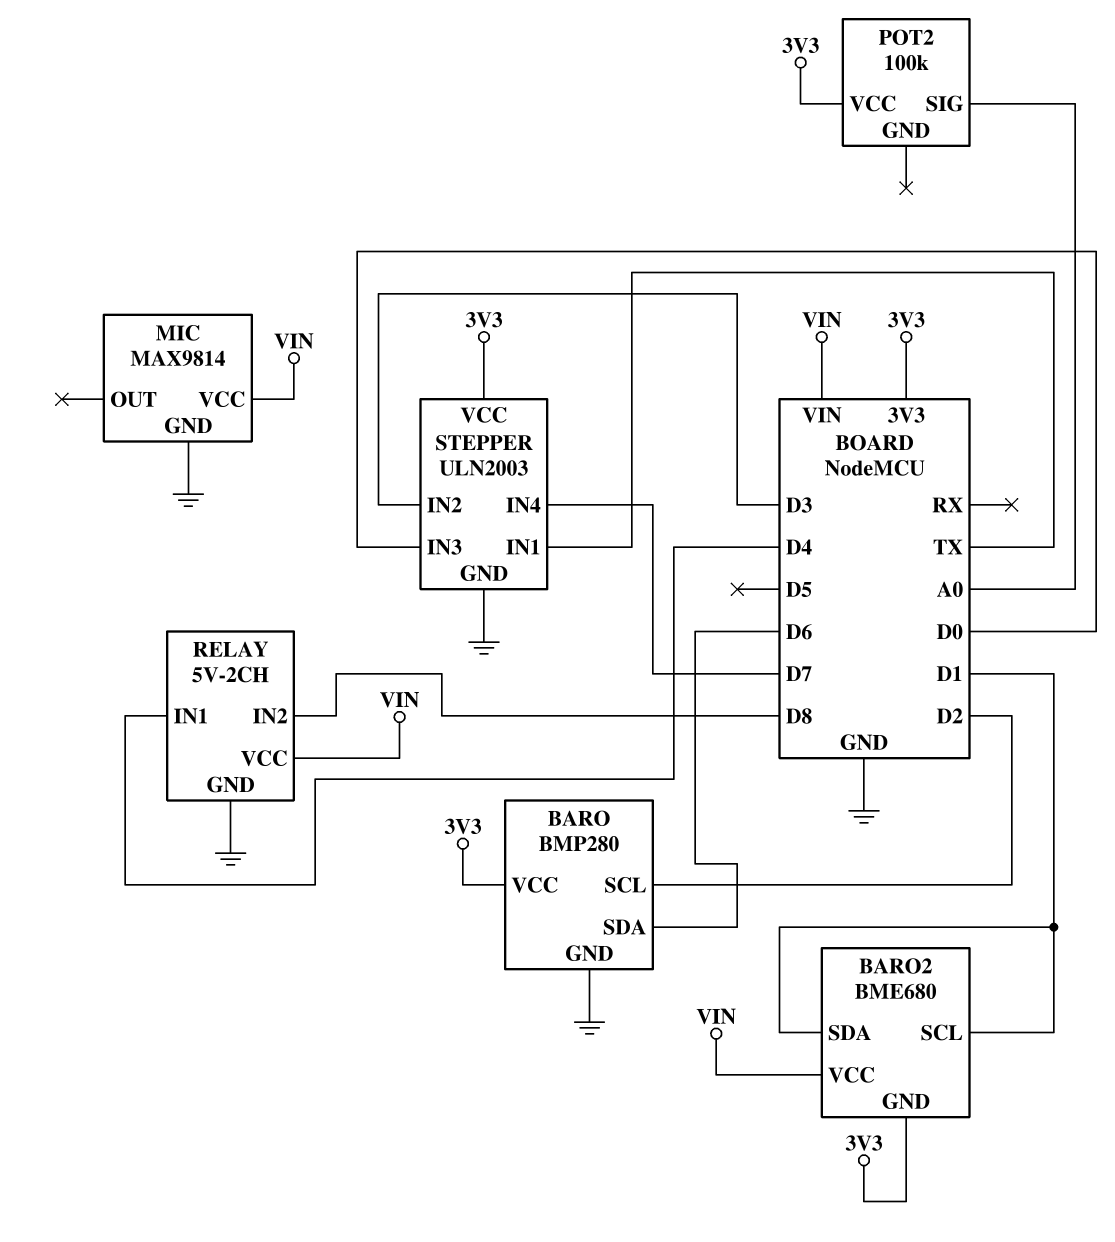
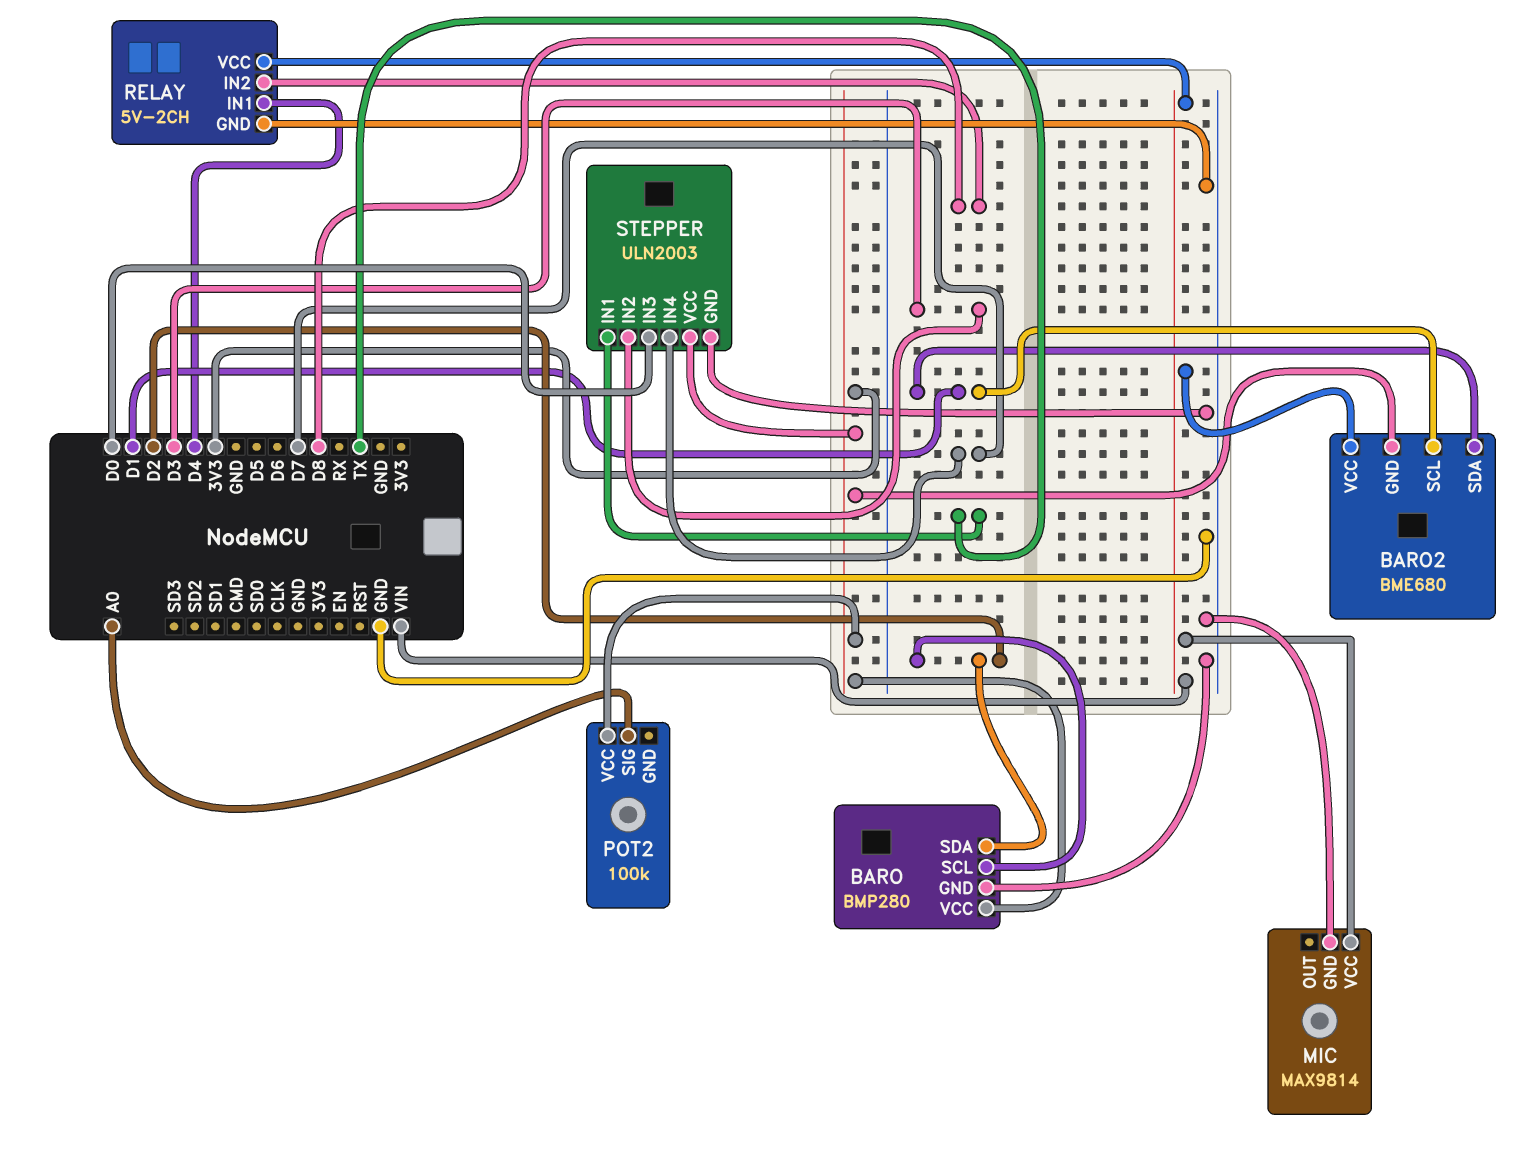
BARO pin SDA: D6 -> D2

